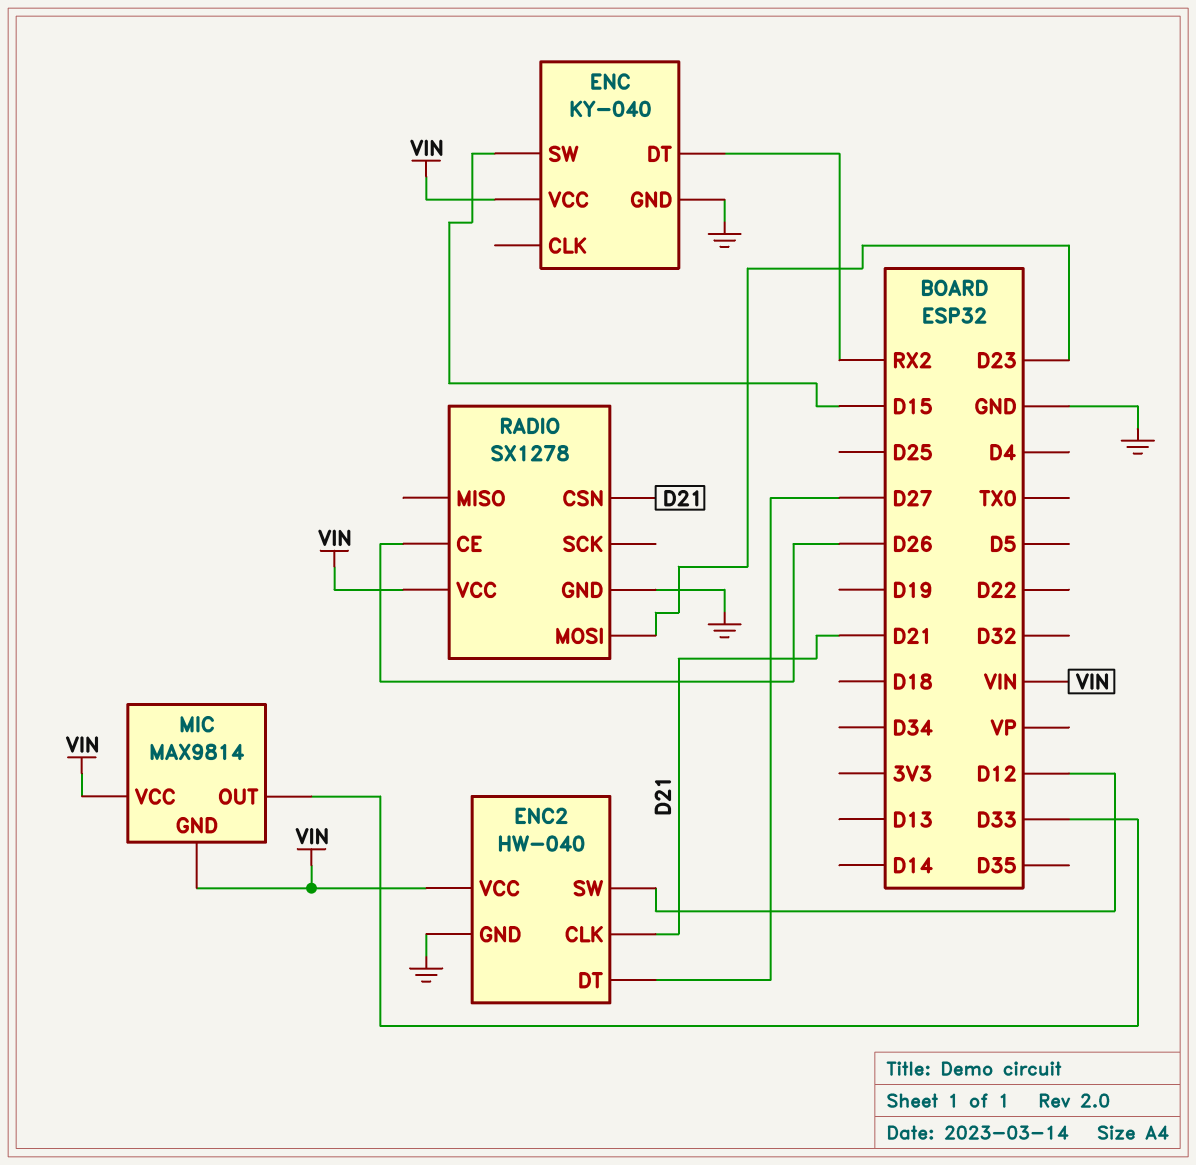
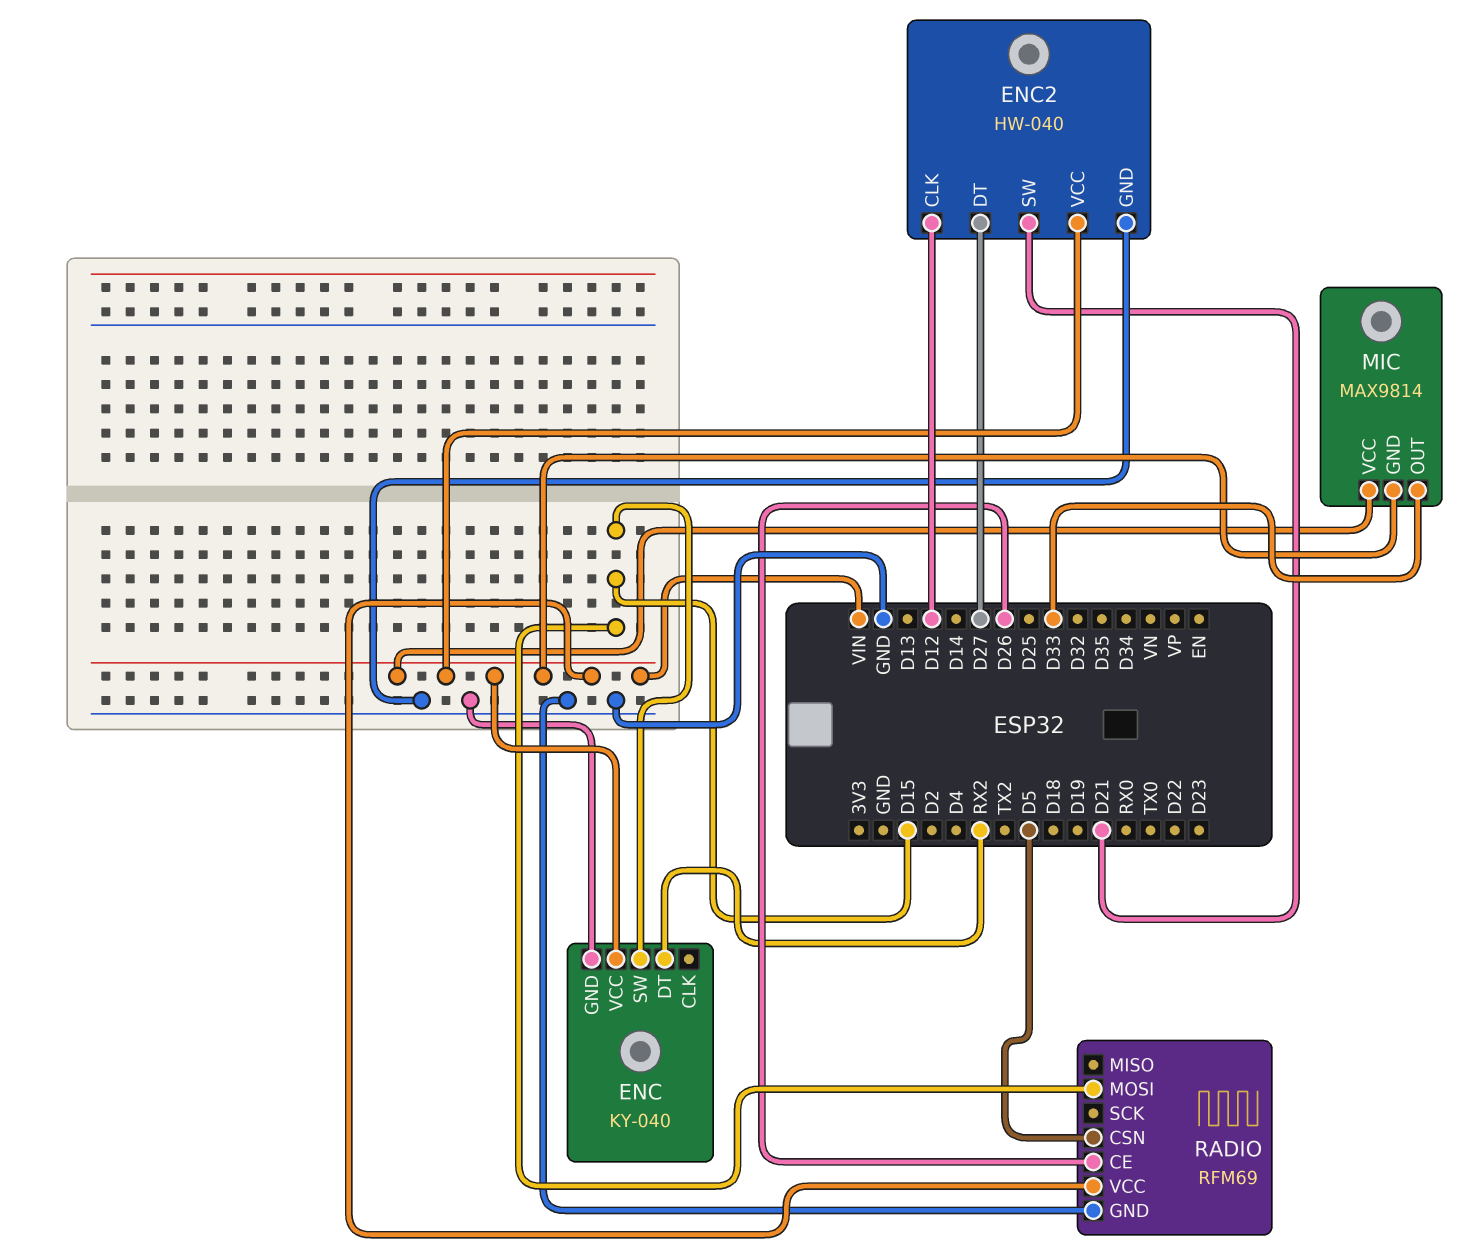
ENC2 pin CLK: D21 -> D12
ENC2 pin SW: D12 -> D21
RADIO: SX1278 -> RFM69
RADIO pin CSN: D21 -> D5
RADIO pin MOSI: D23 -> D15

